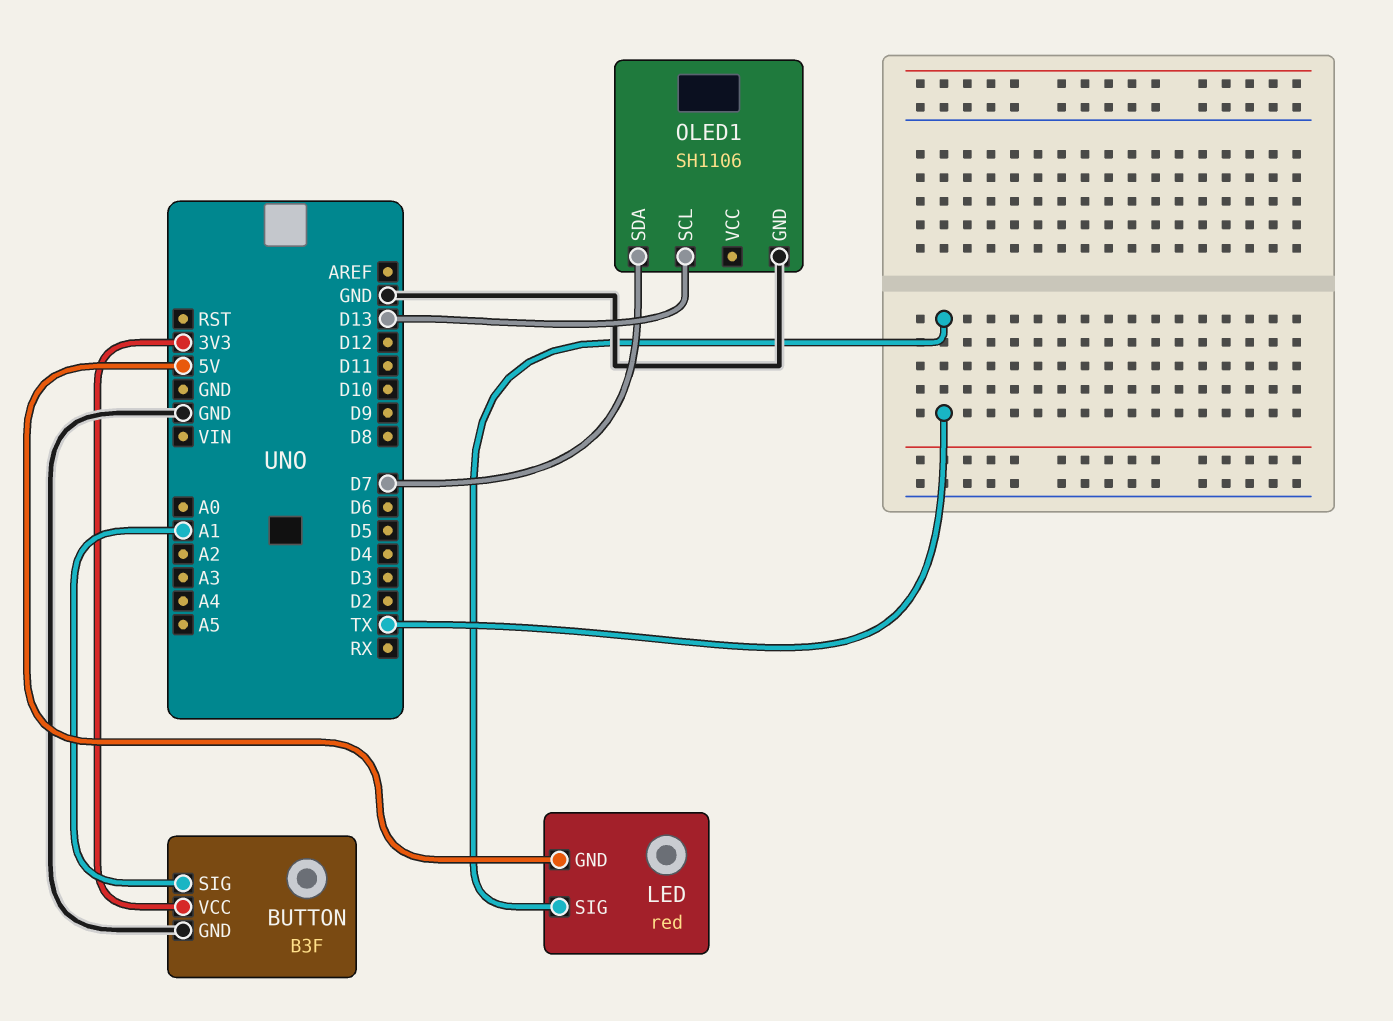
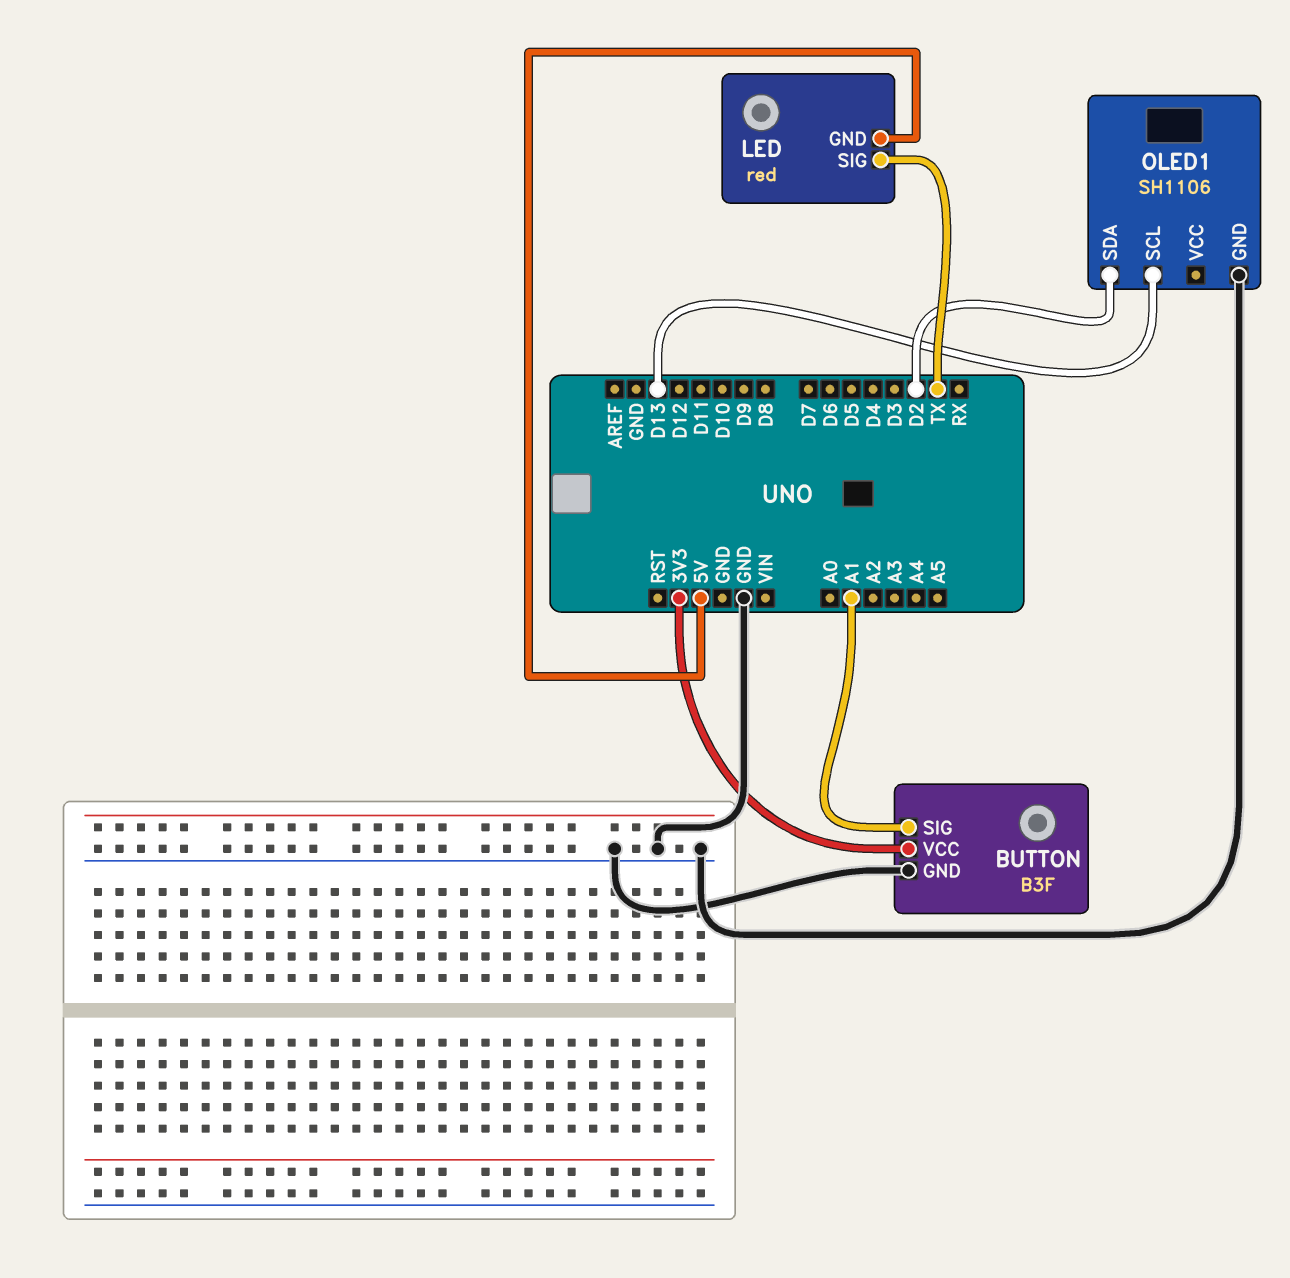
OLED1 pin SDA: D7 -> D2

